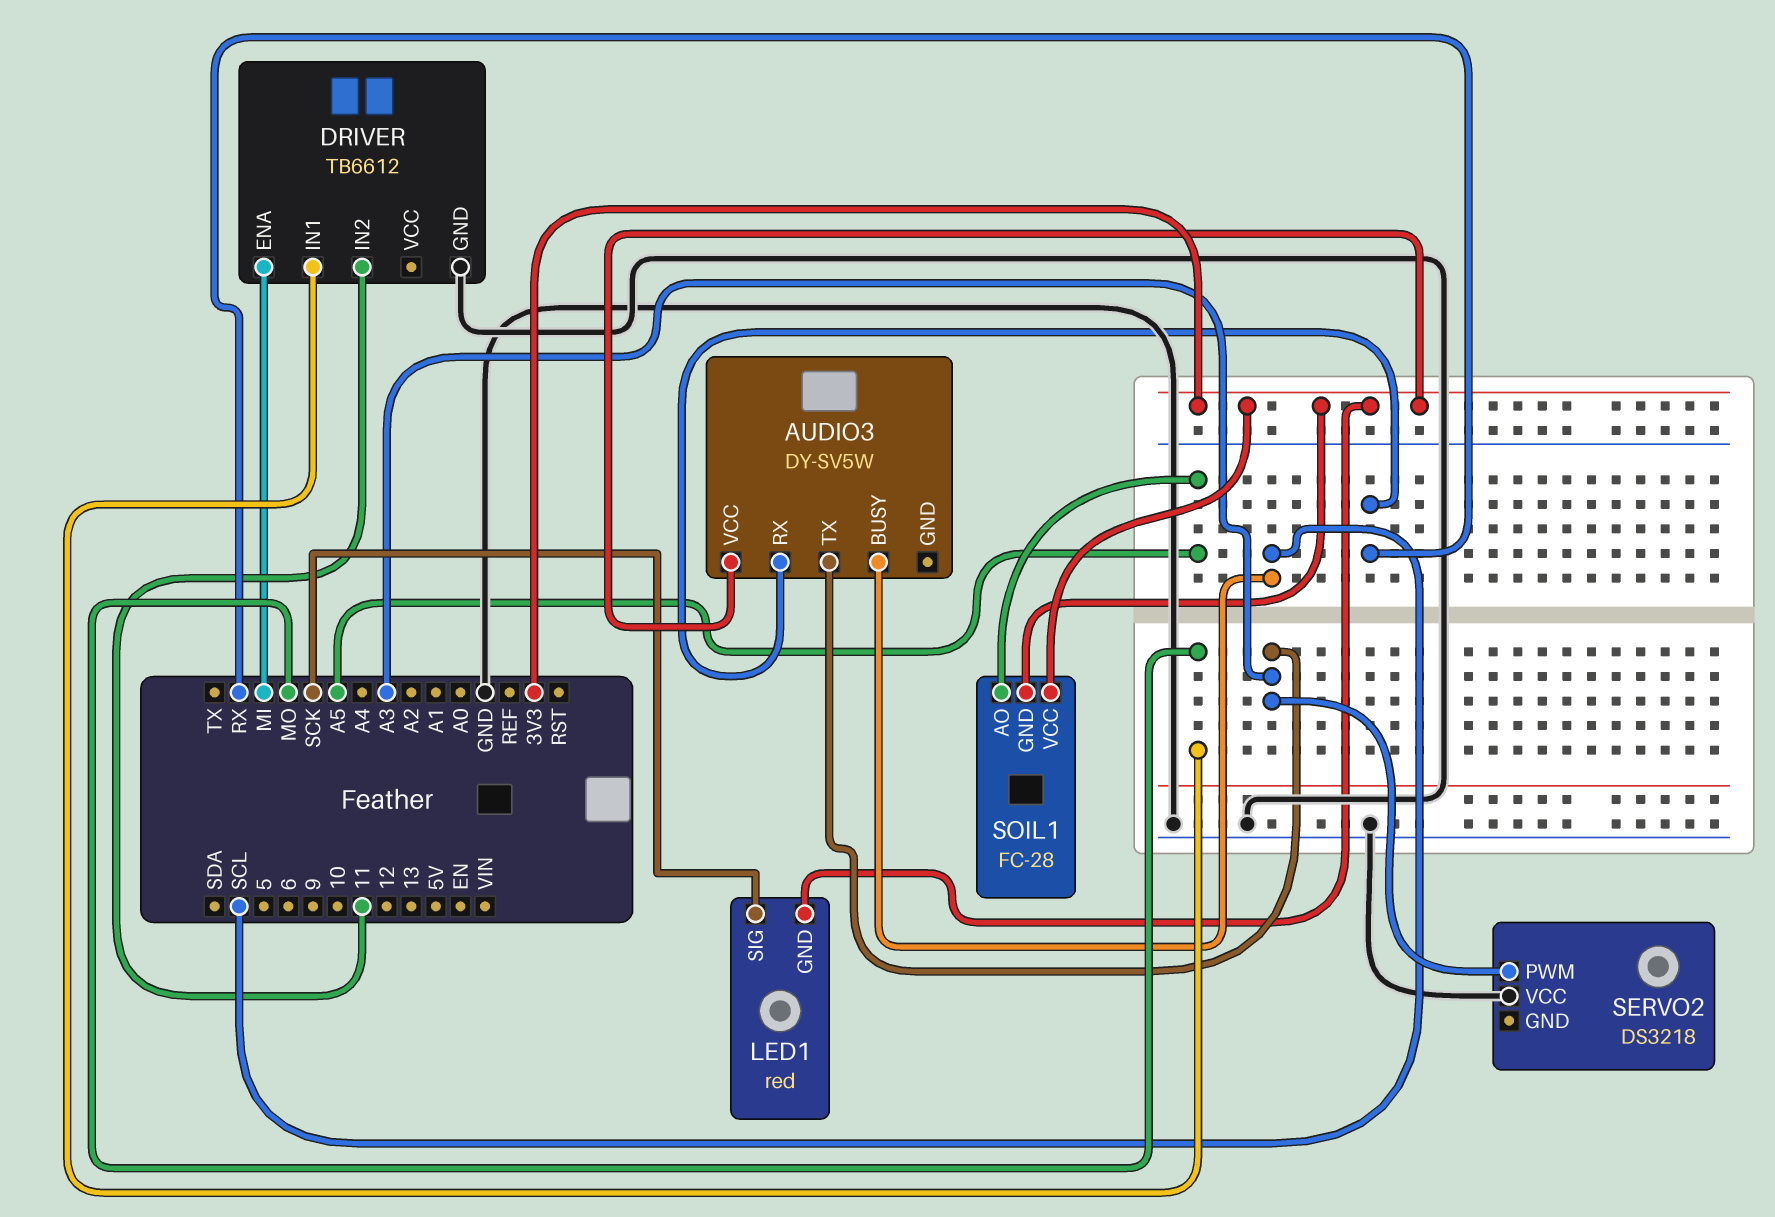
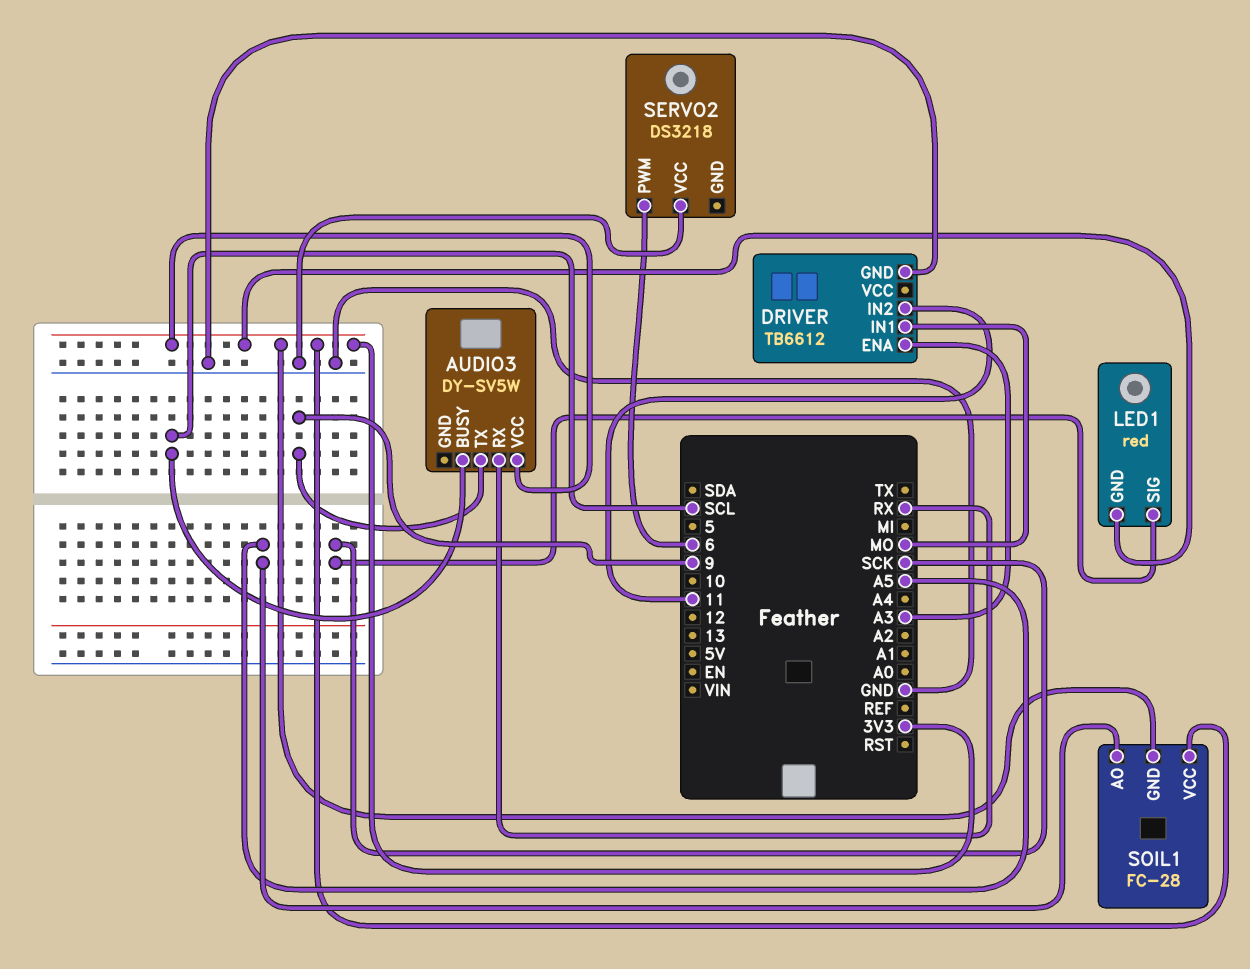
AUDIO3 pin TX: A3 -> 9
DRIVER pin ENA: MI -> A3
SERVO2 pin PWM: A3 -> 6

